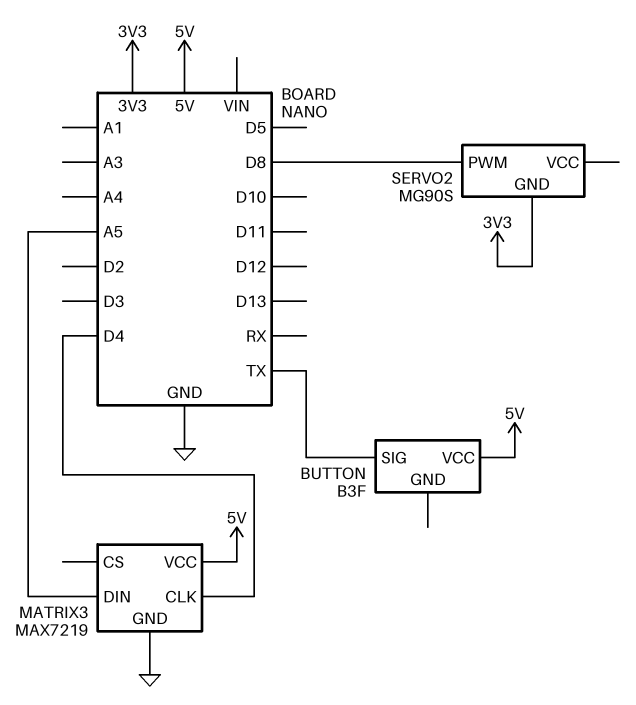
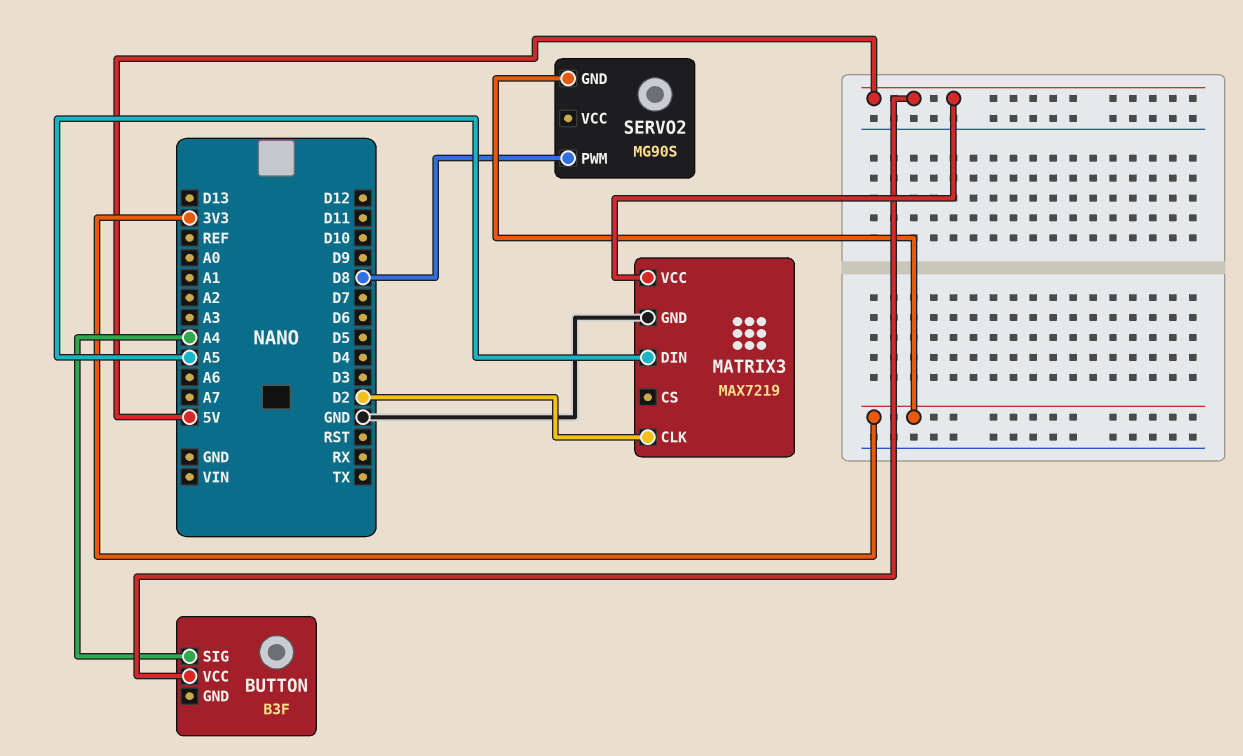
BUTTON pin SIG: TX -> A4
MATRIX3 pin CLK: D4 -> D2

